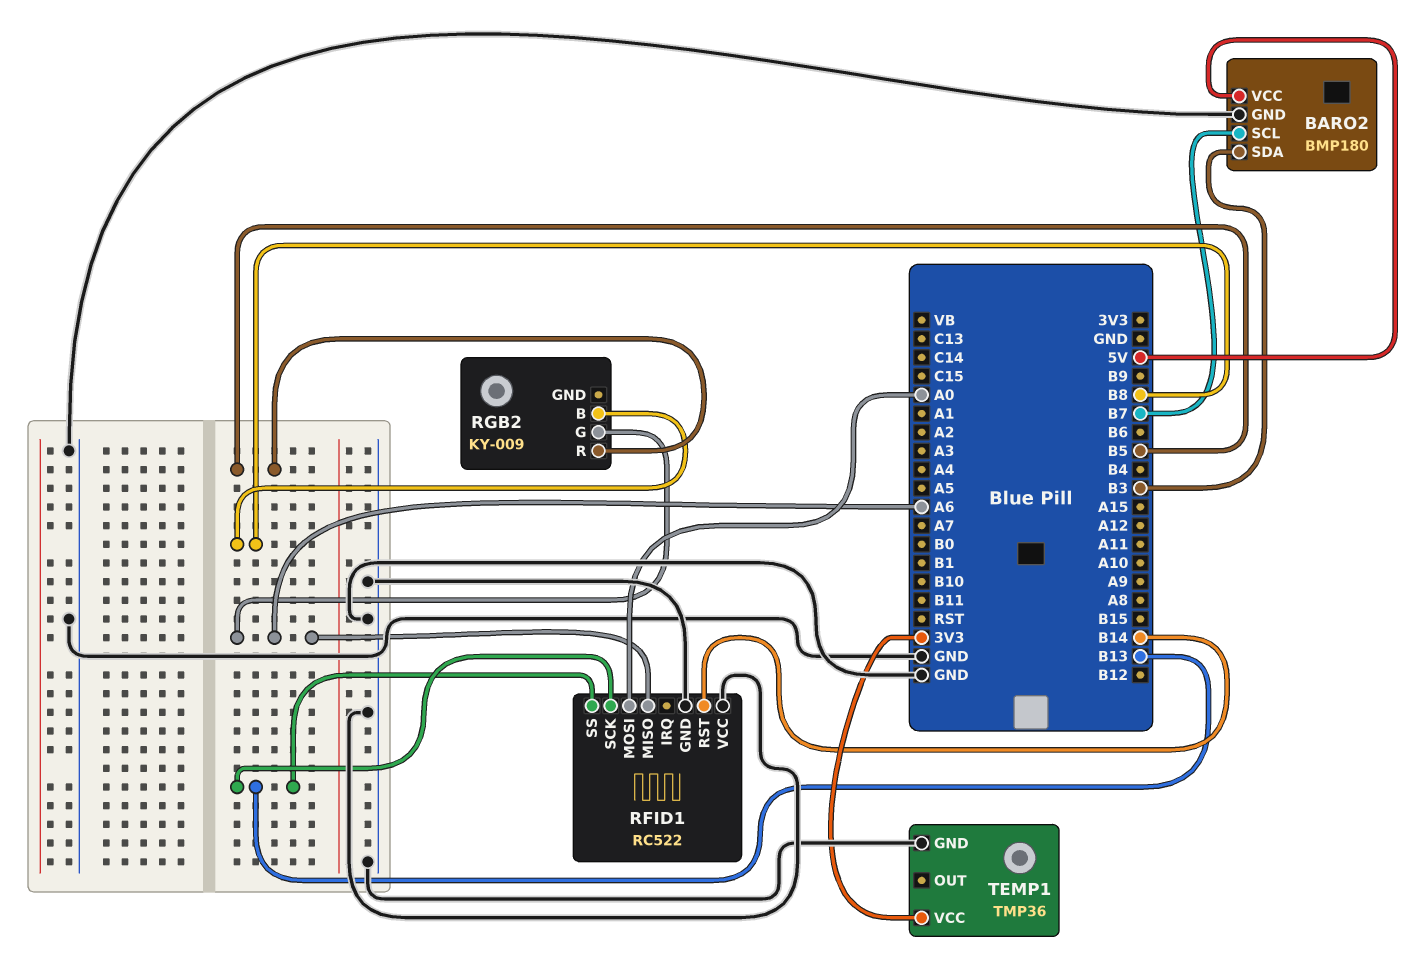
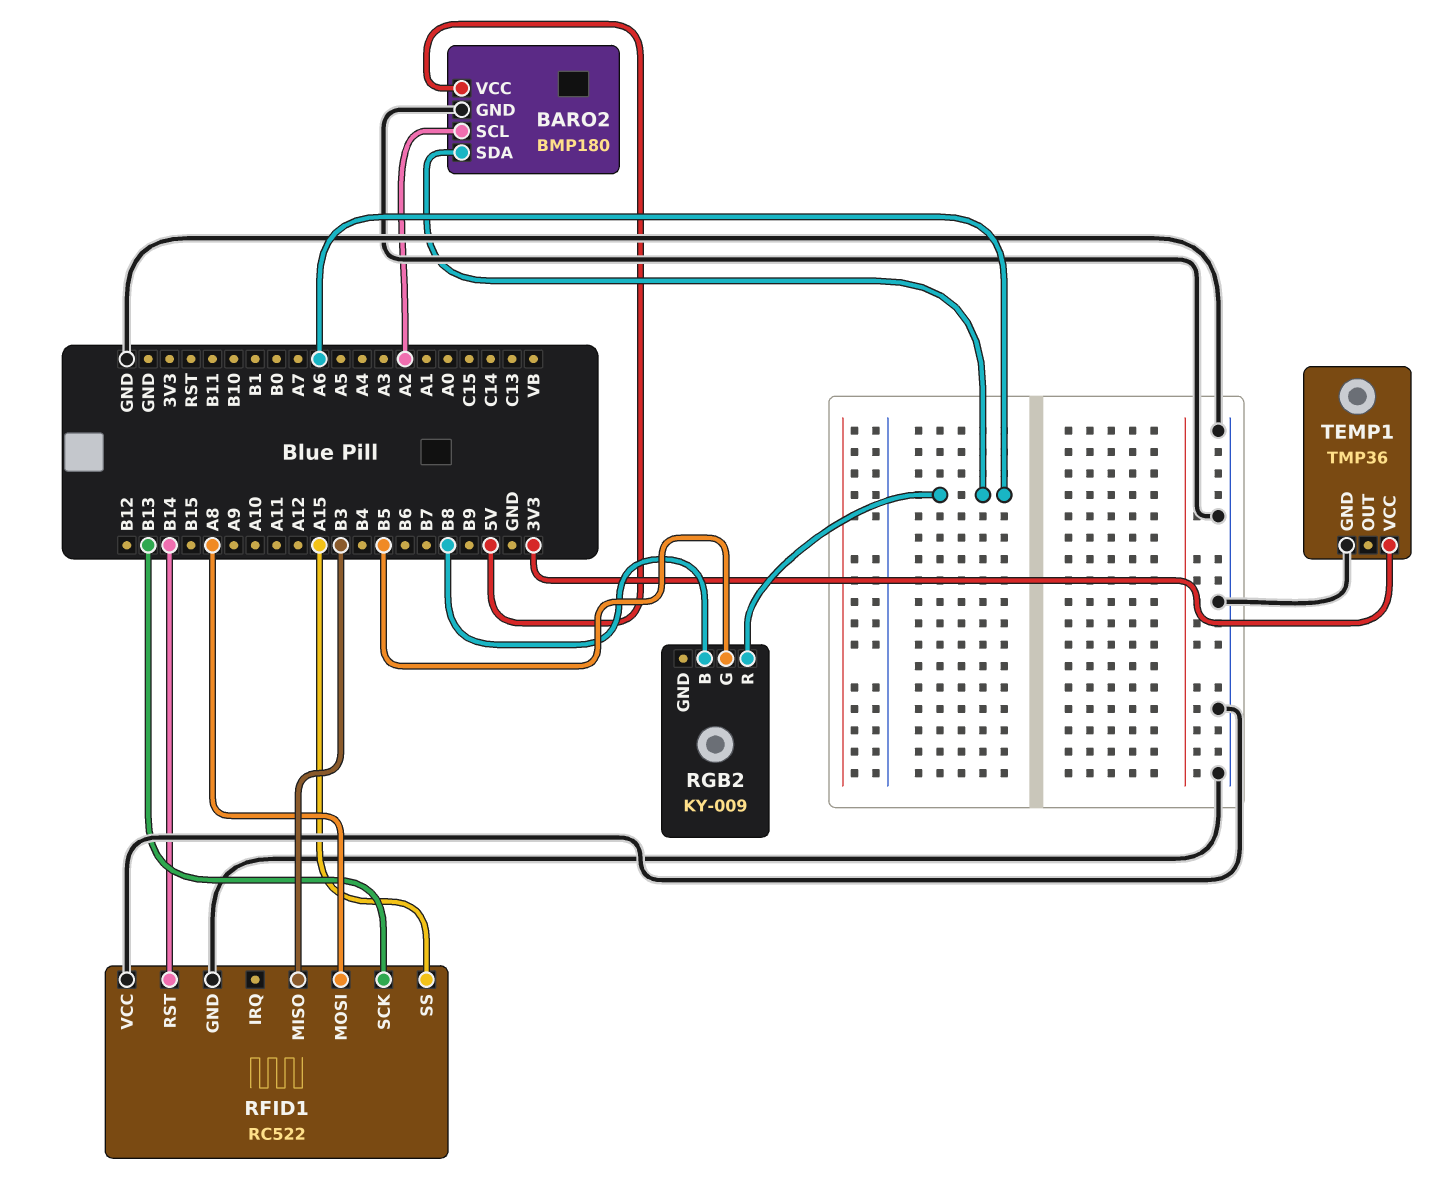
BARO2 pin SCL: B7 -> A2
BARO2 pin SDA: B3 -> A6
RFID1 pin MISO: A6 -> B3
RFID1 pin MOSI: A0 -> A8
RFID1 pin SS: B13 -> A15
RGB2 pin G: A6 -> B5
RGB2 pin R: B5 -> A6

